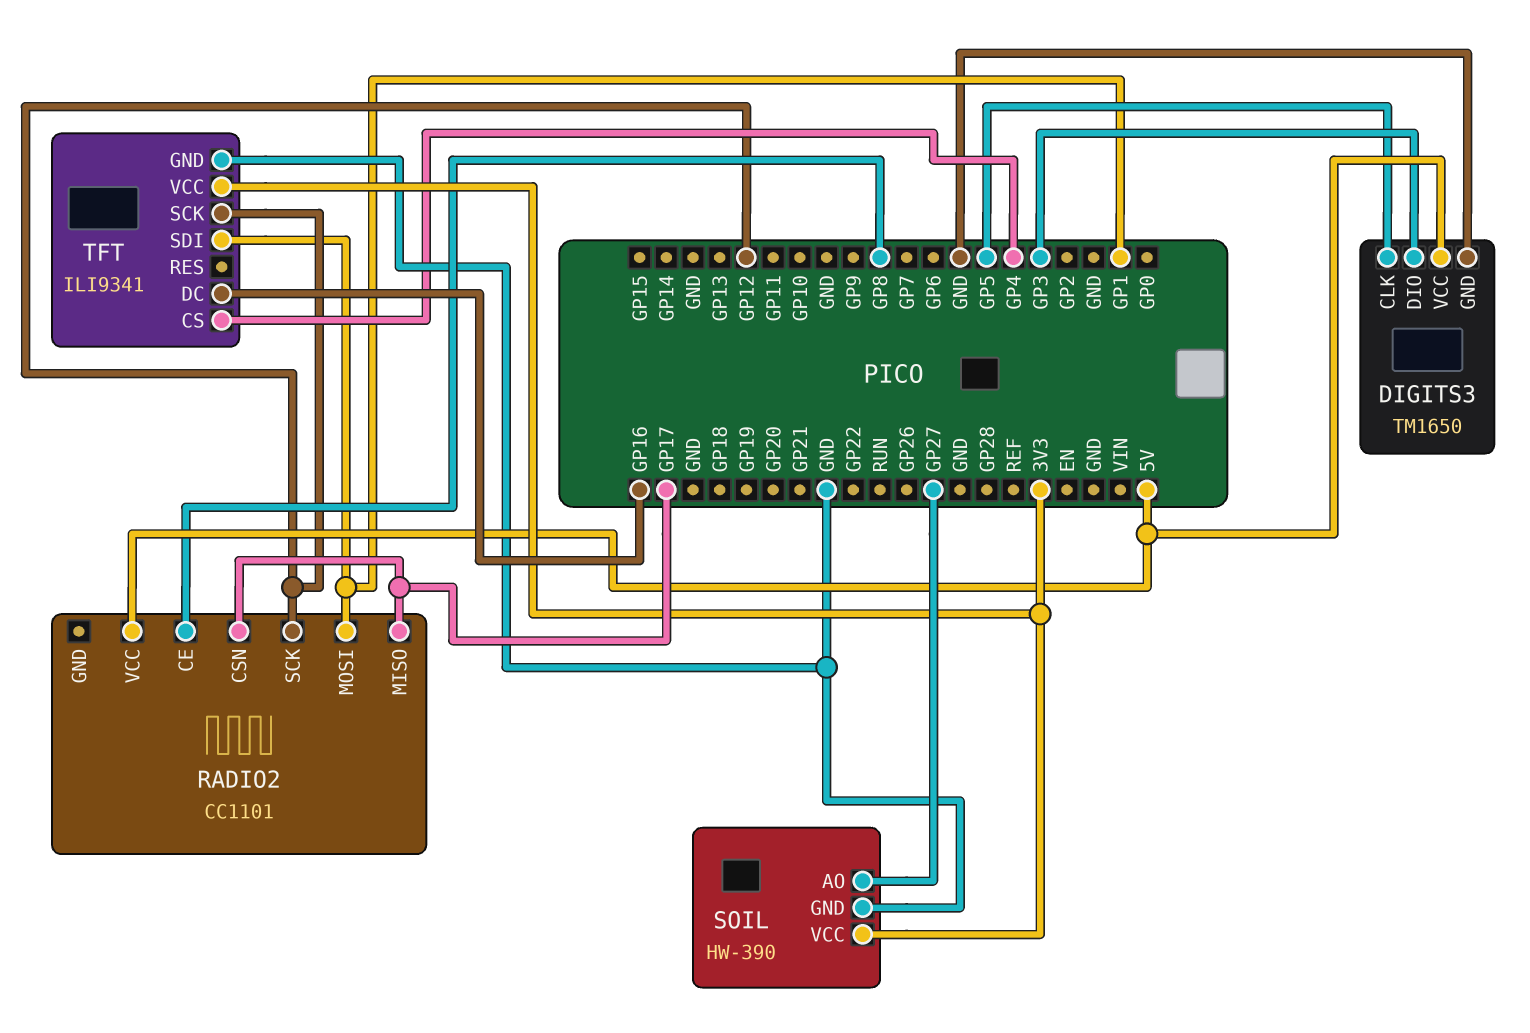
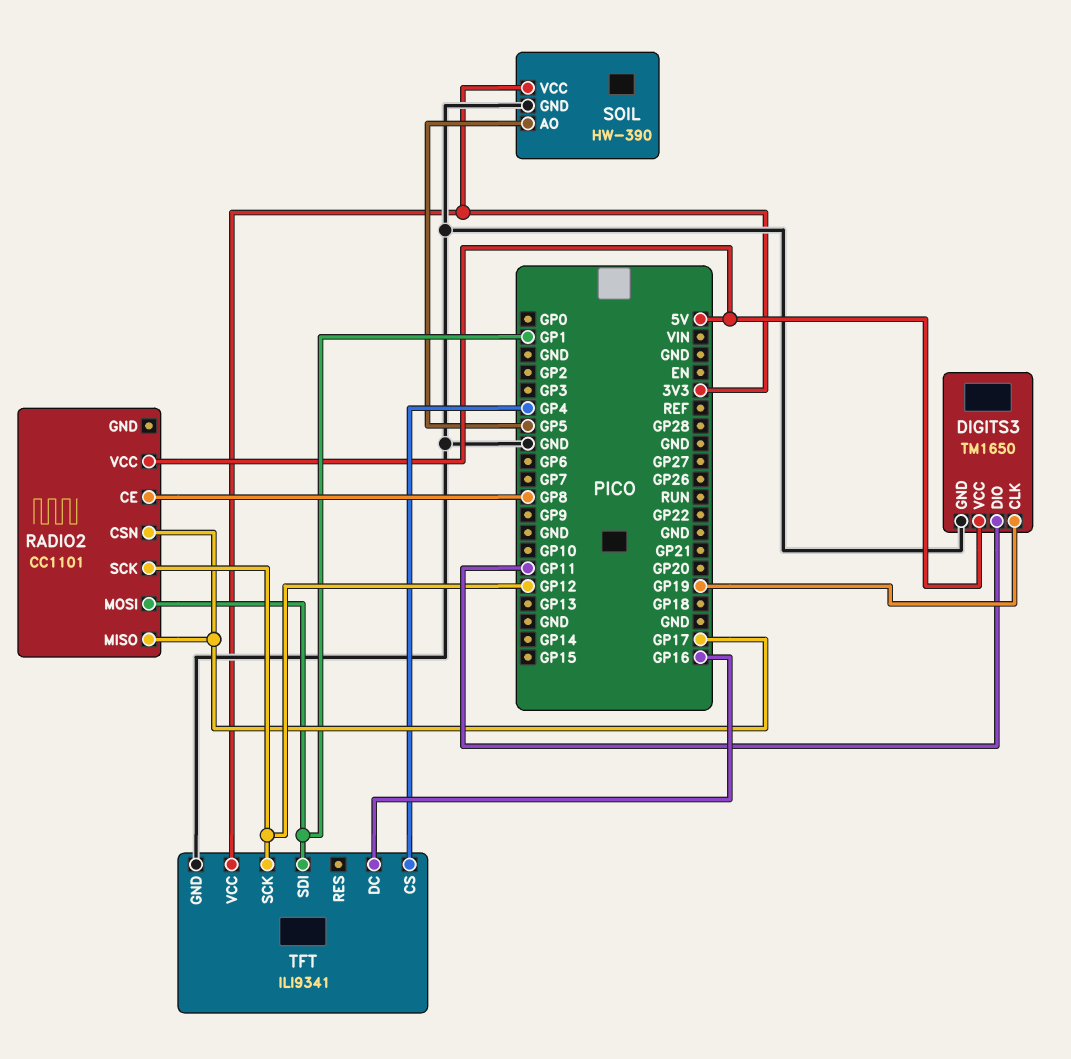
DIGITS3 pin CLK: GP5 -> GP19
DIGITS3 pin DIO: GP3 -> GP11
SOIL pin AO: GP27 -> GP5

